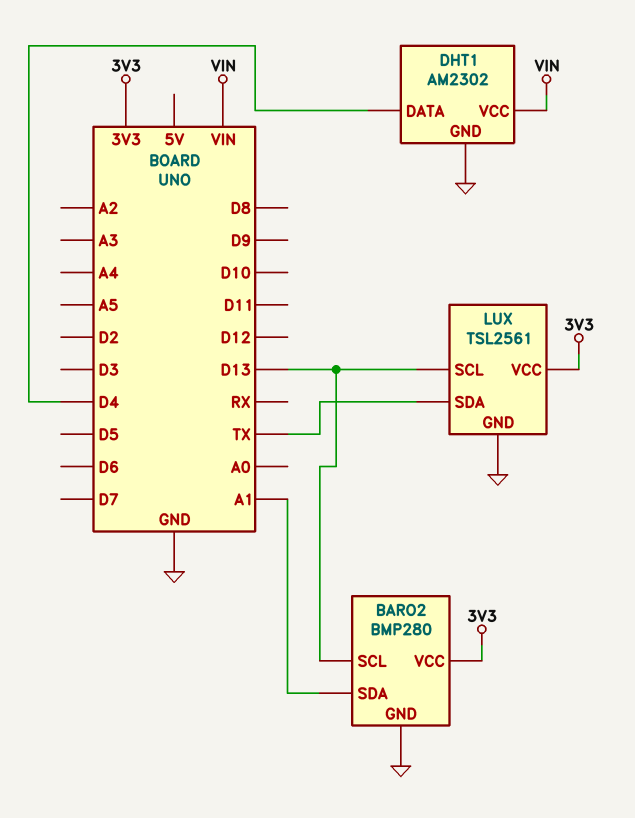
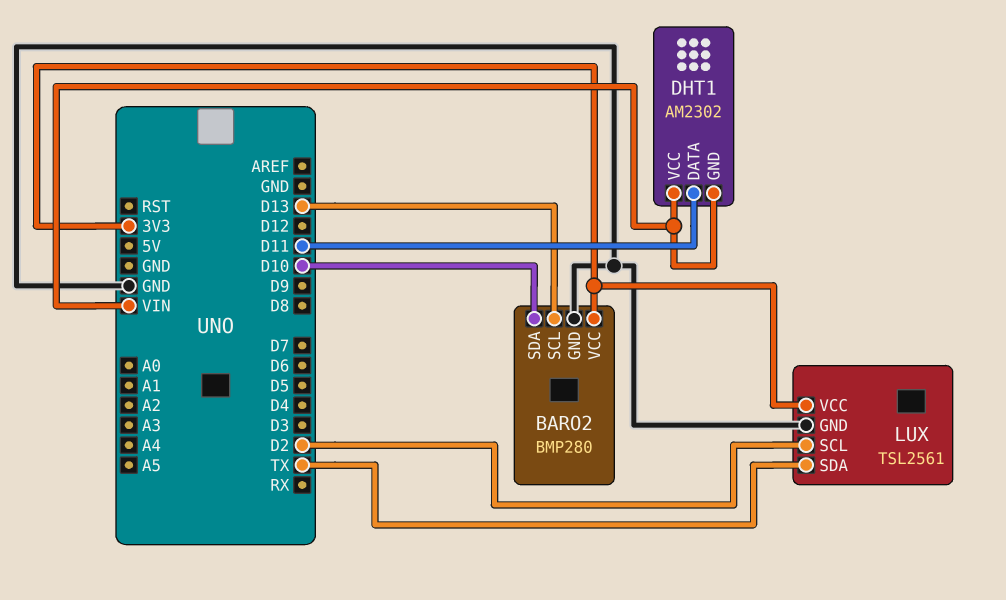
BARO2 pin SDA: A1 -> D10
DHT1 pin DATA: D4 -> D11
DHT1 pin GND: GND -> VIN
LUX pin SCL: D13 -> D2

